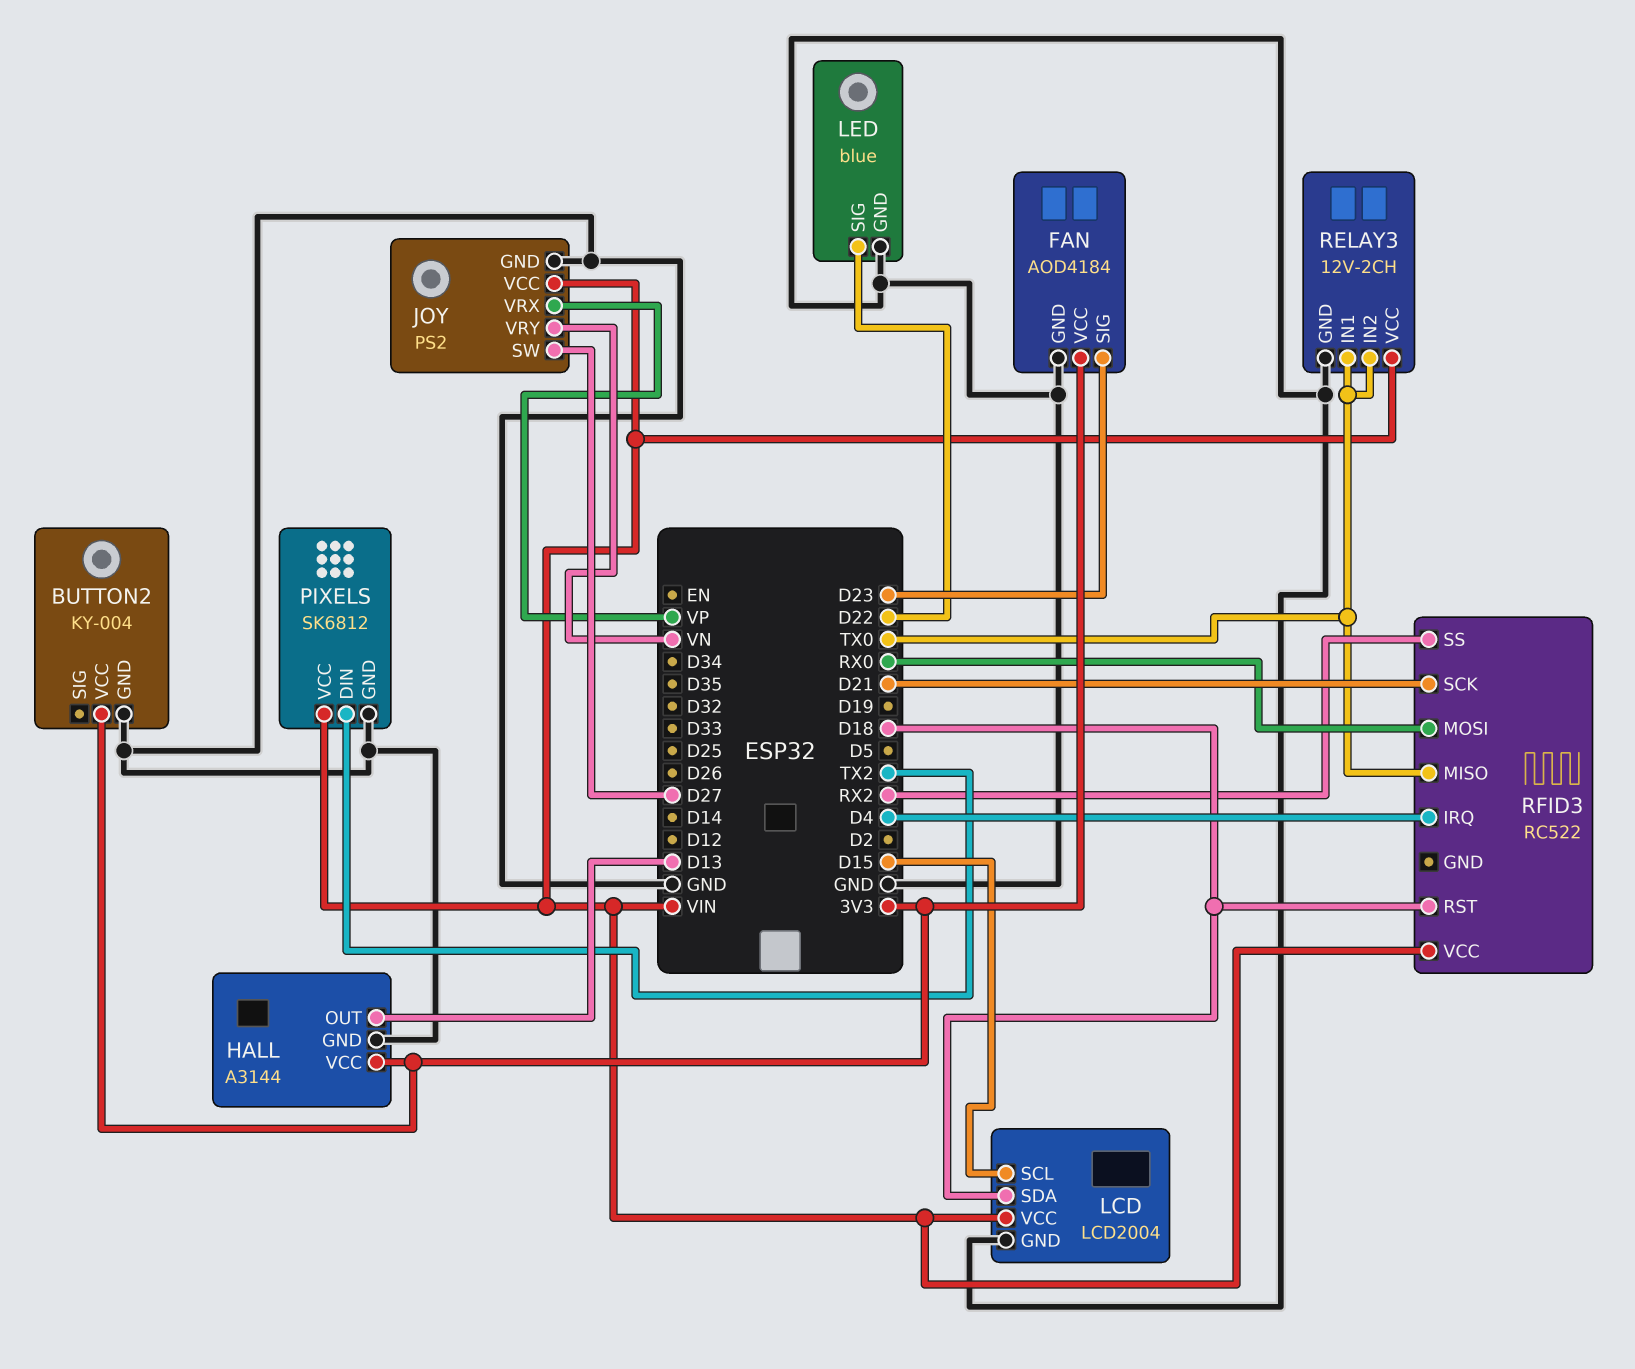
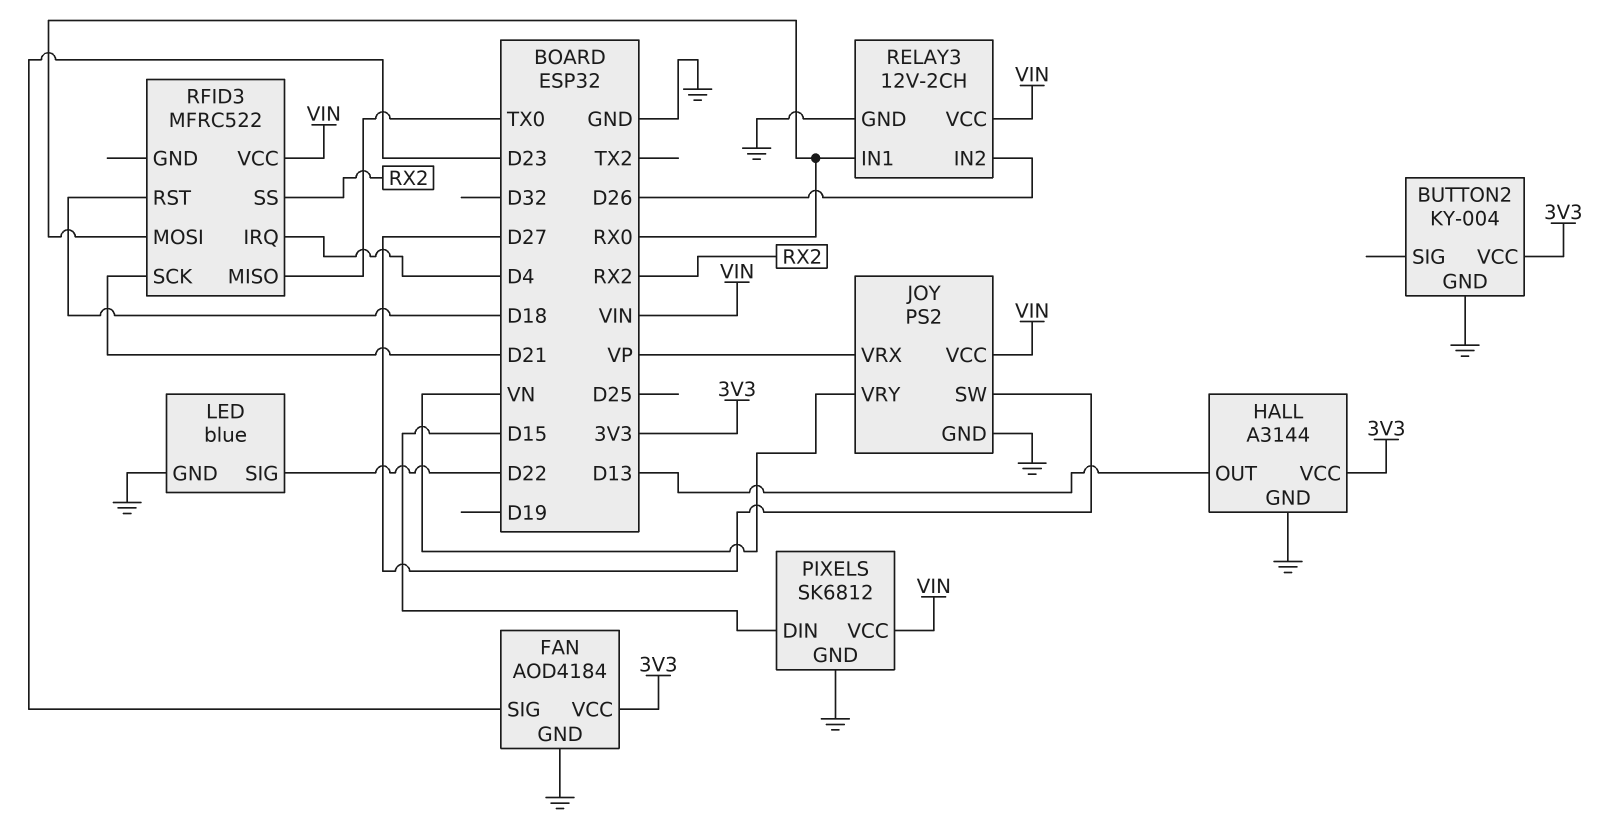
LCD: LCD2004 -> none
LCD pin GND: GND -> none
LCD pin SCL: D15 -> none
LCD pin SDA: D18 -> none
LCD pin VCC: VIN -> none
PIXELS pin DIN: TX2 -> D15
RELAY3 pin IN1: TX0 -> RX0
RELAY3 pin IN2: TX0 -> D26
RFID3: RC522 -> MFRC522

